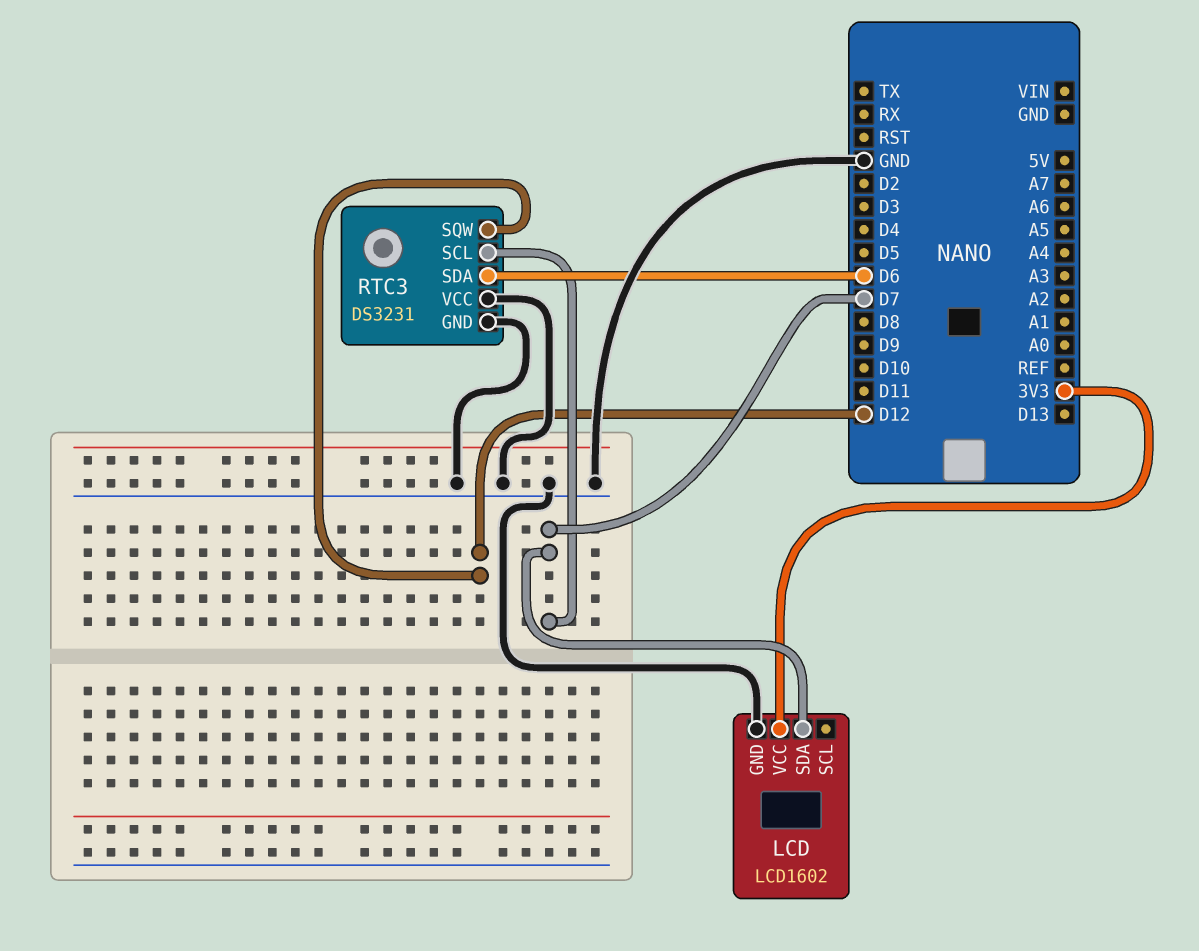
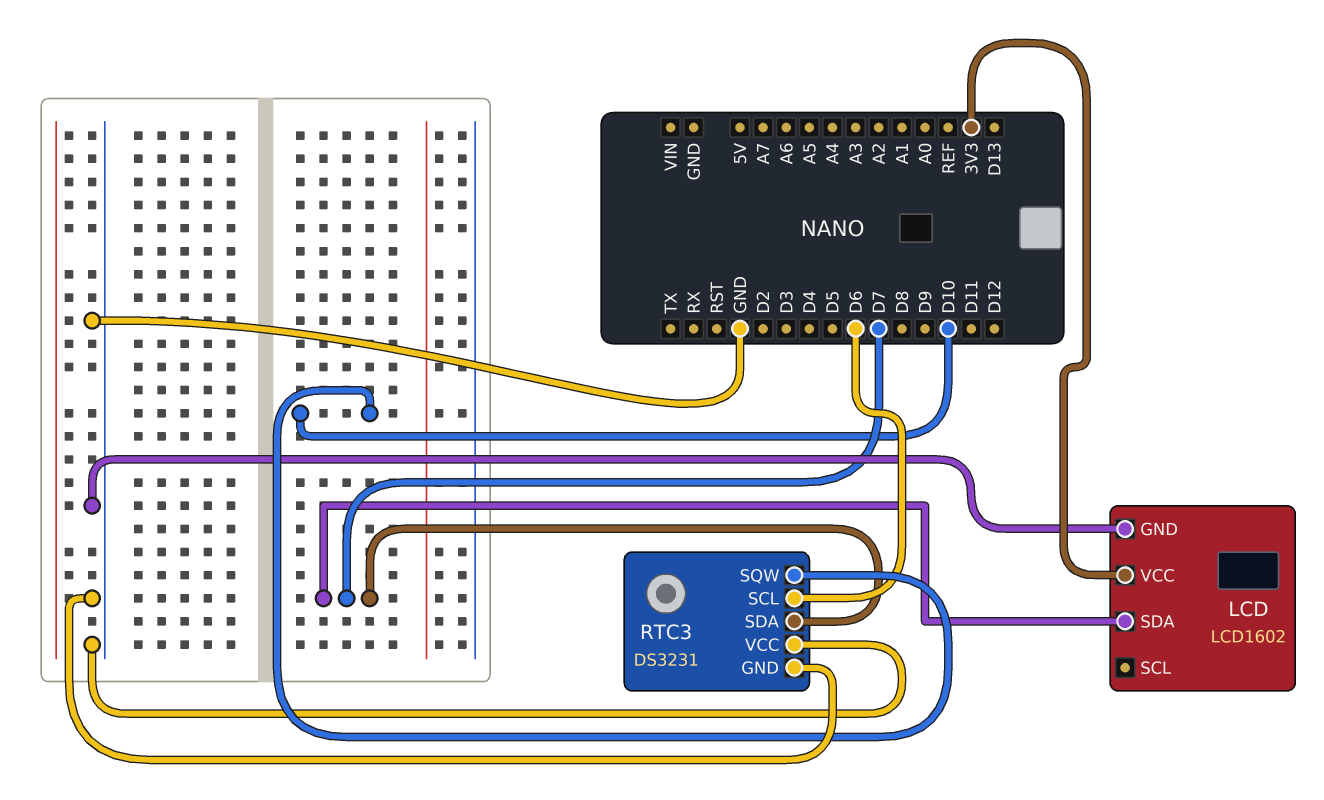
RTC3 pin SCL: D7 -> D6
RTC3 pin SDA: D6 -> D7
RTC3 pin SQW: D12 -> D10

